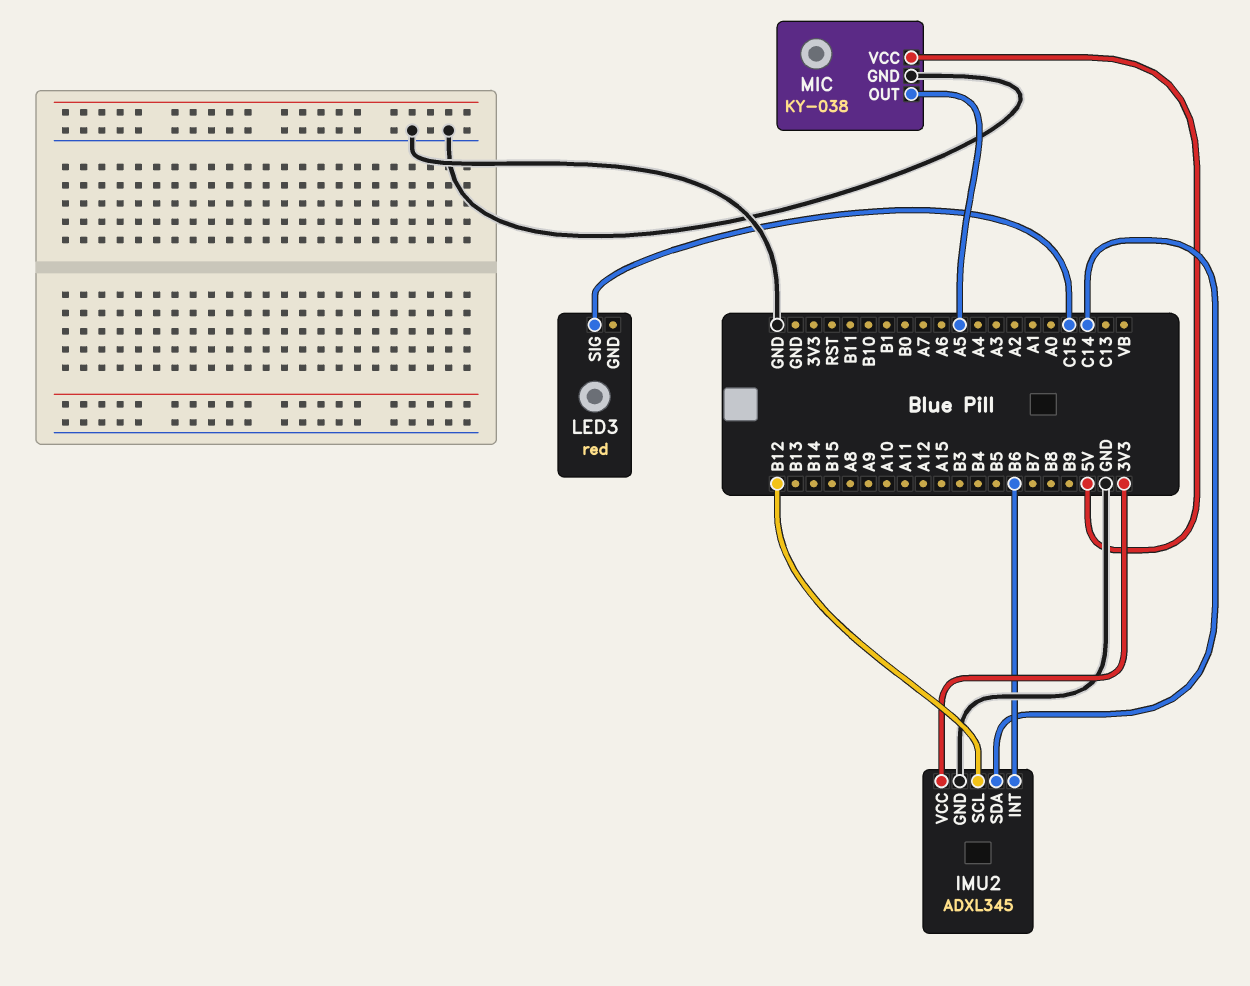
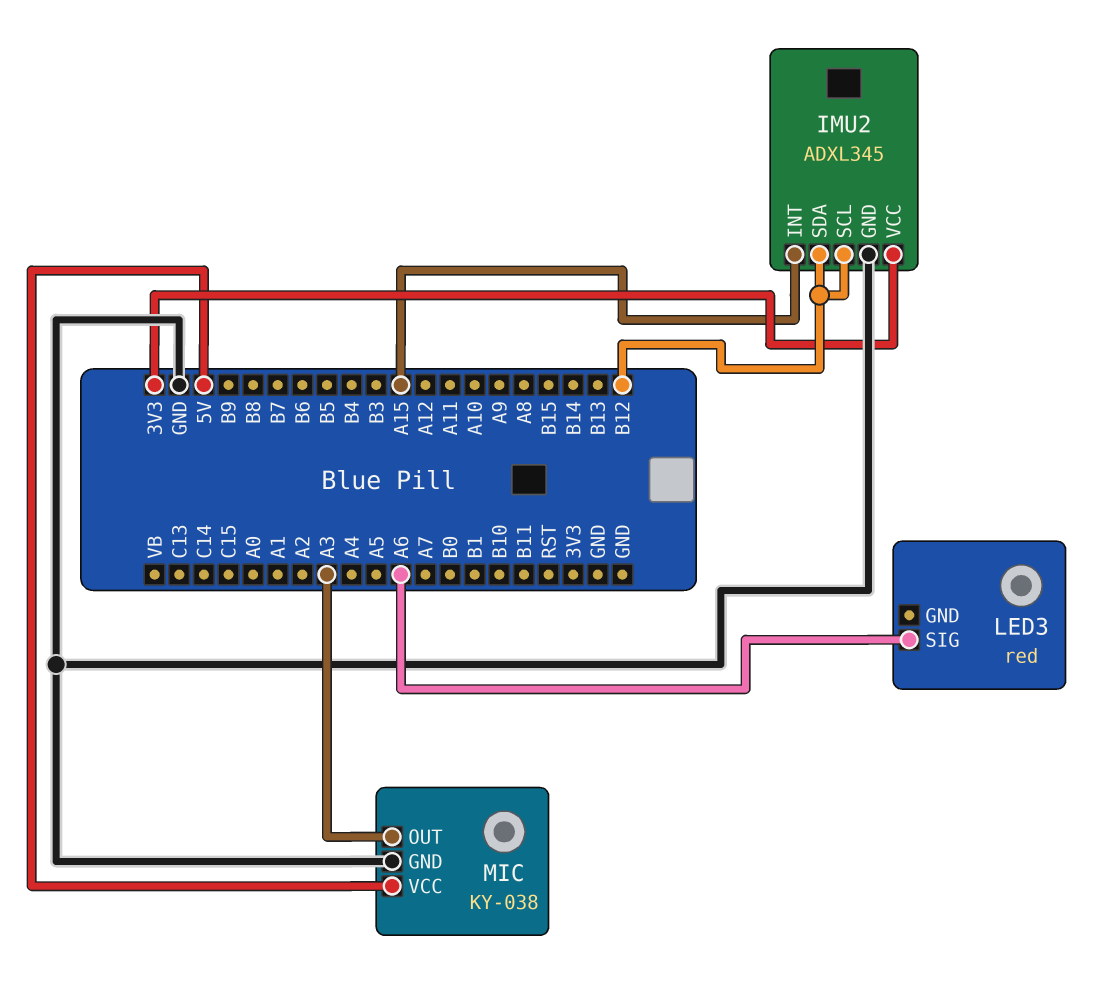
IMU2 pin INT: B6 -> A15
IMU2 pin SDA: C14 -> B12
LED3 pin SIG: C15 -> A6
MIC pin OUT: A5 -> A3

